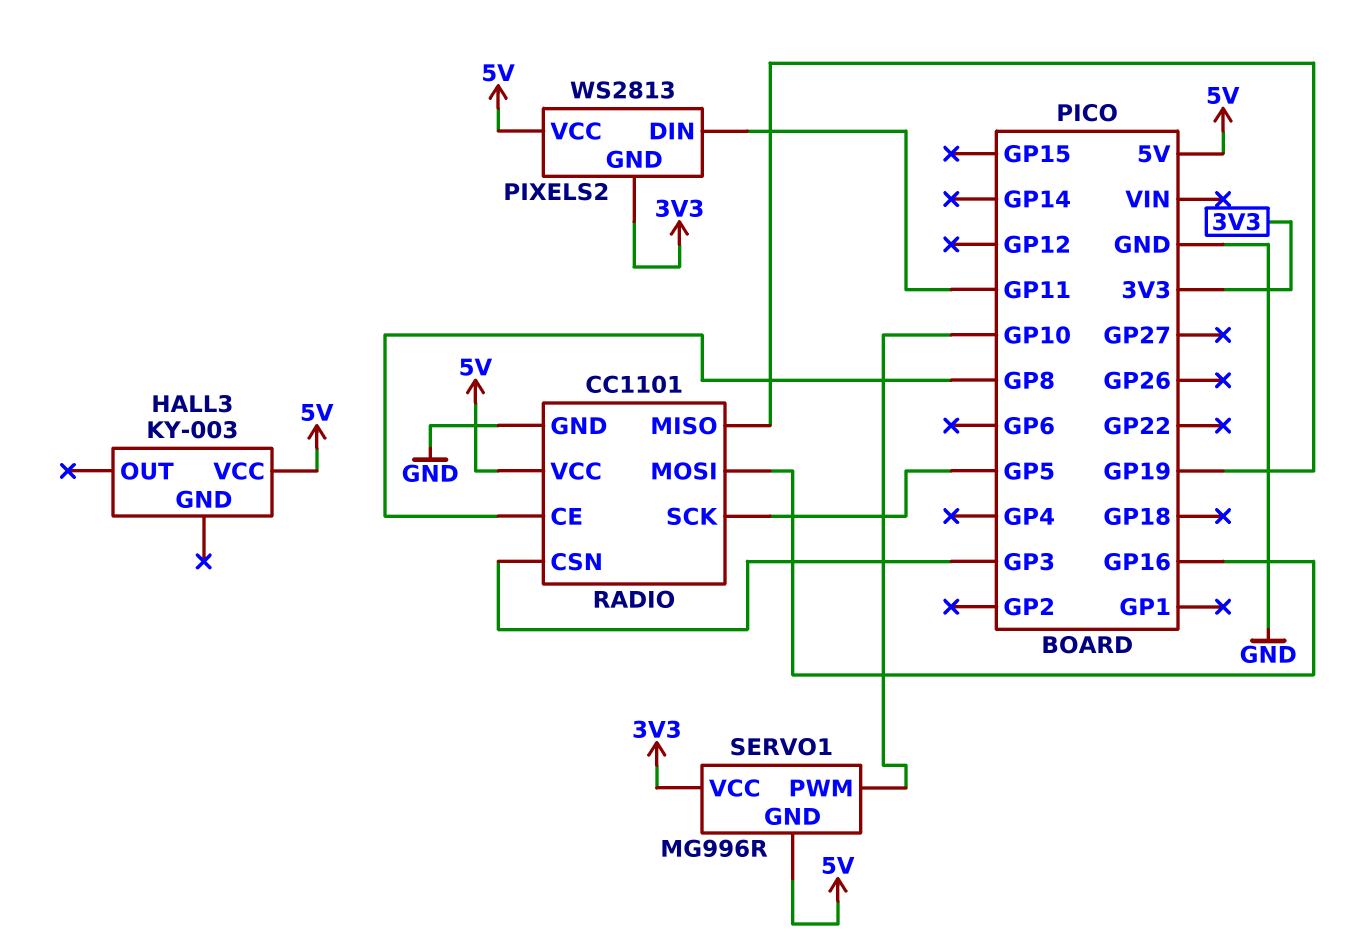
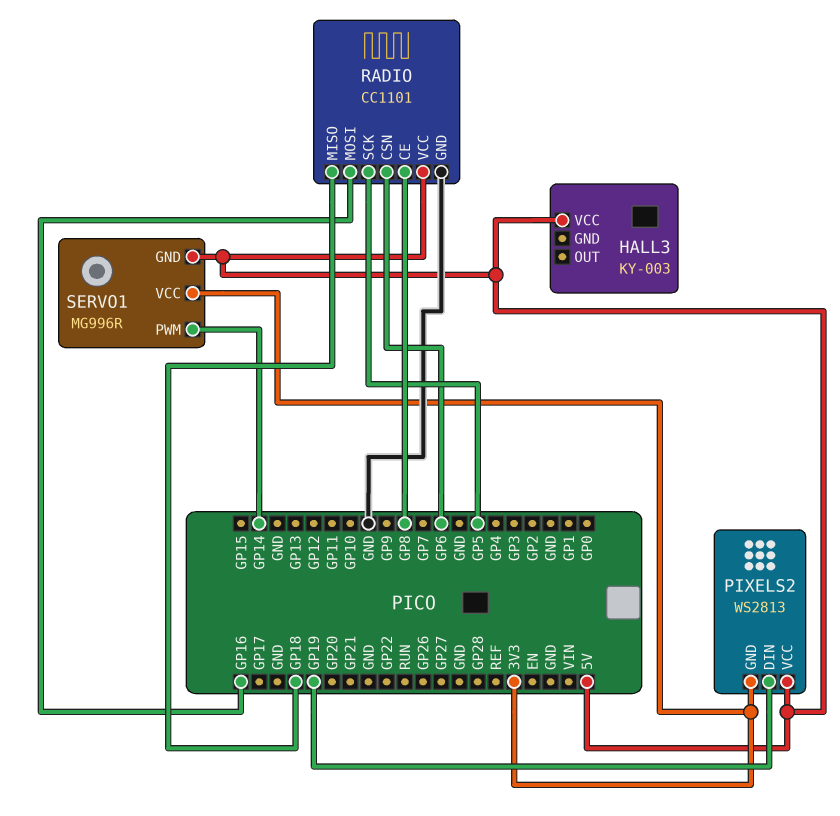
PIXELS2 pin DIN: GP11 -> GP19
RADIO pin CSN: GP3 -> GP6
RADIO pin MISO: GP19 -> GP18
SERVO1 pin PWM: GP10 -> GP14

